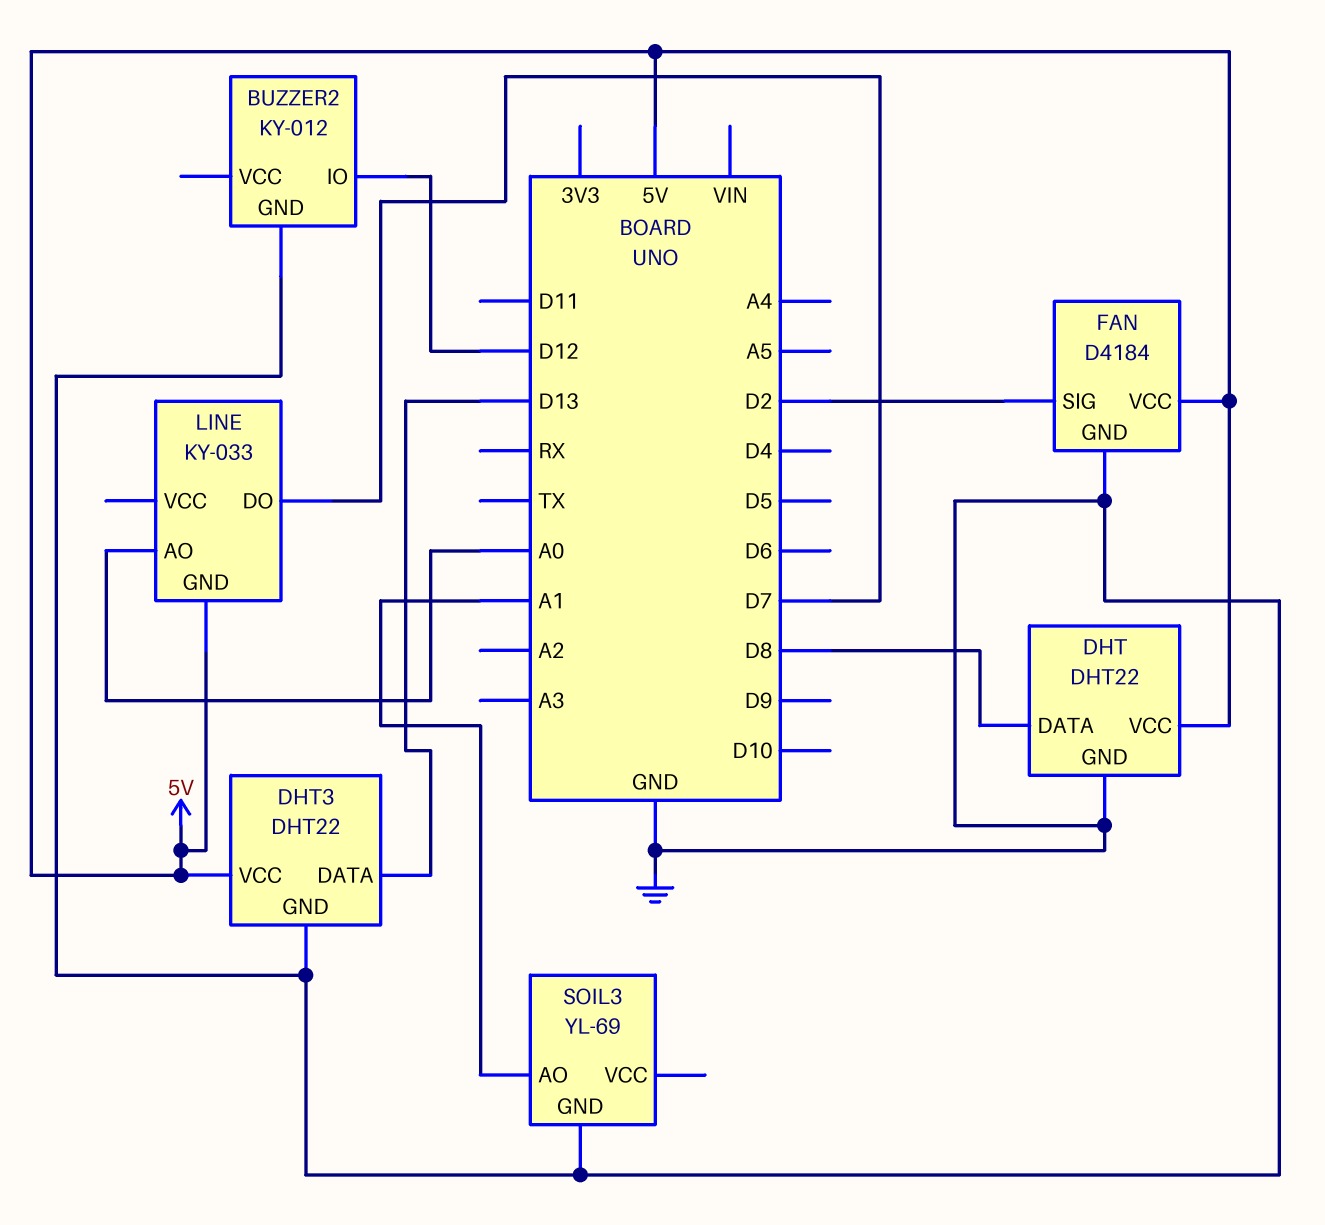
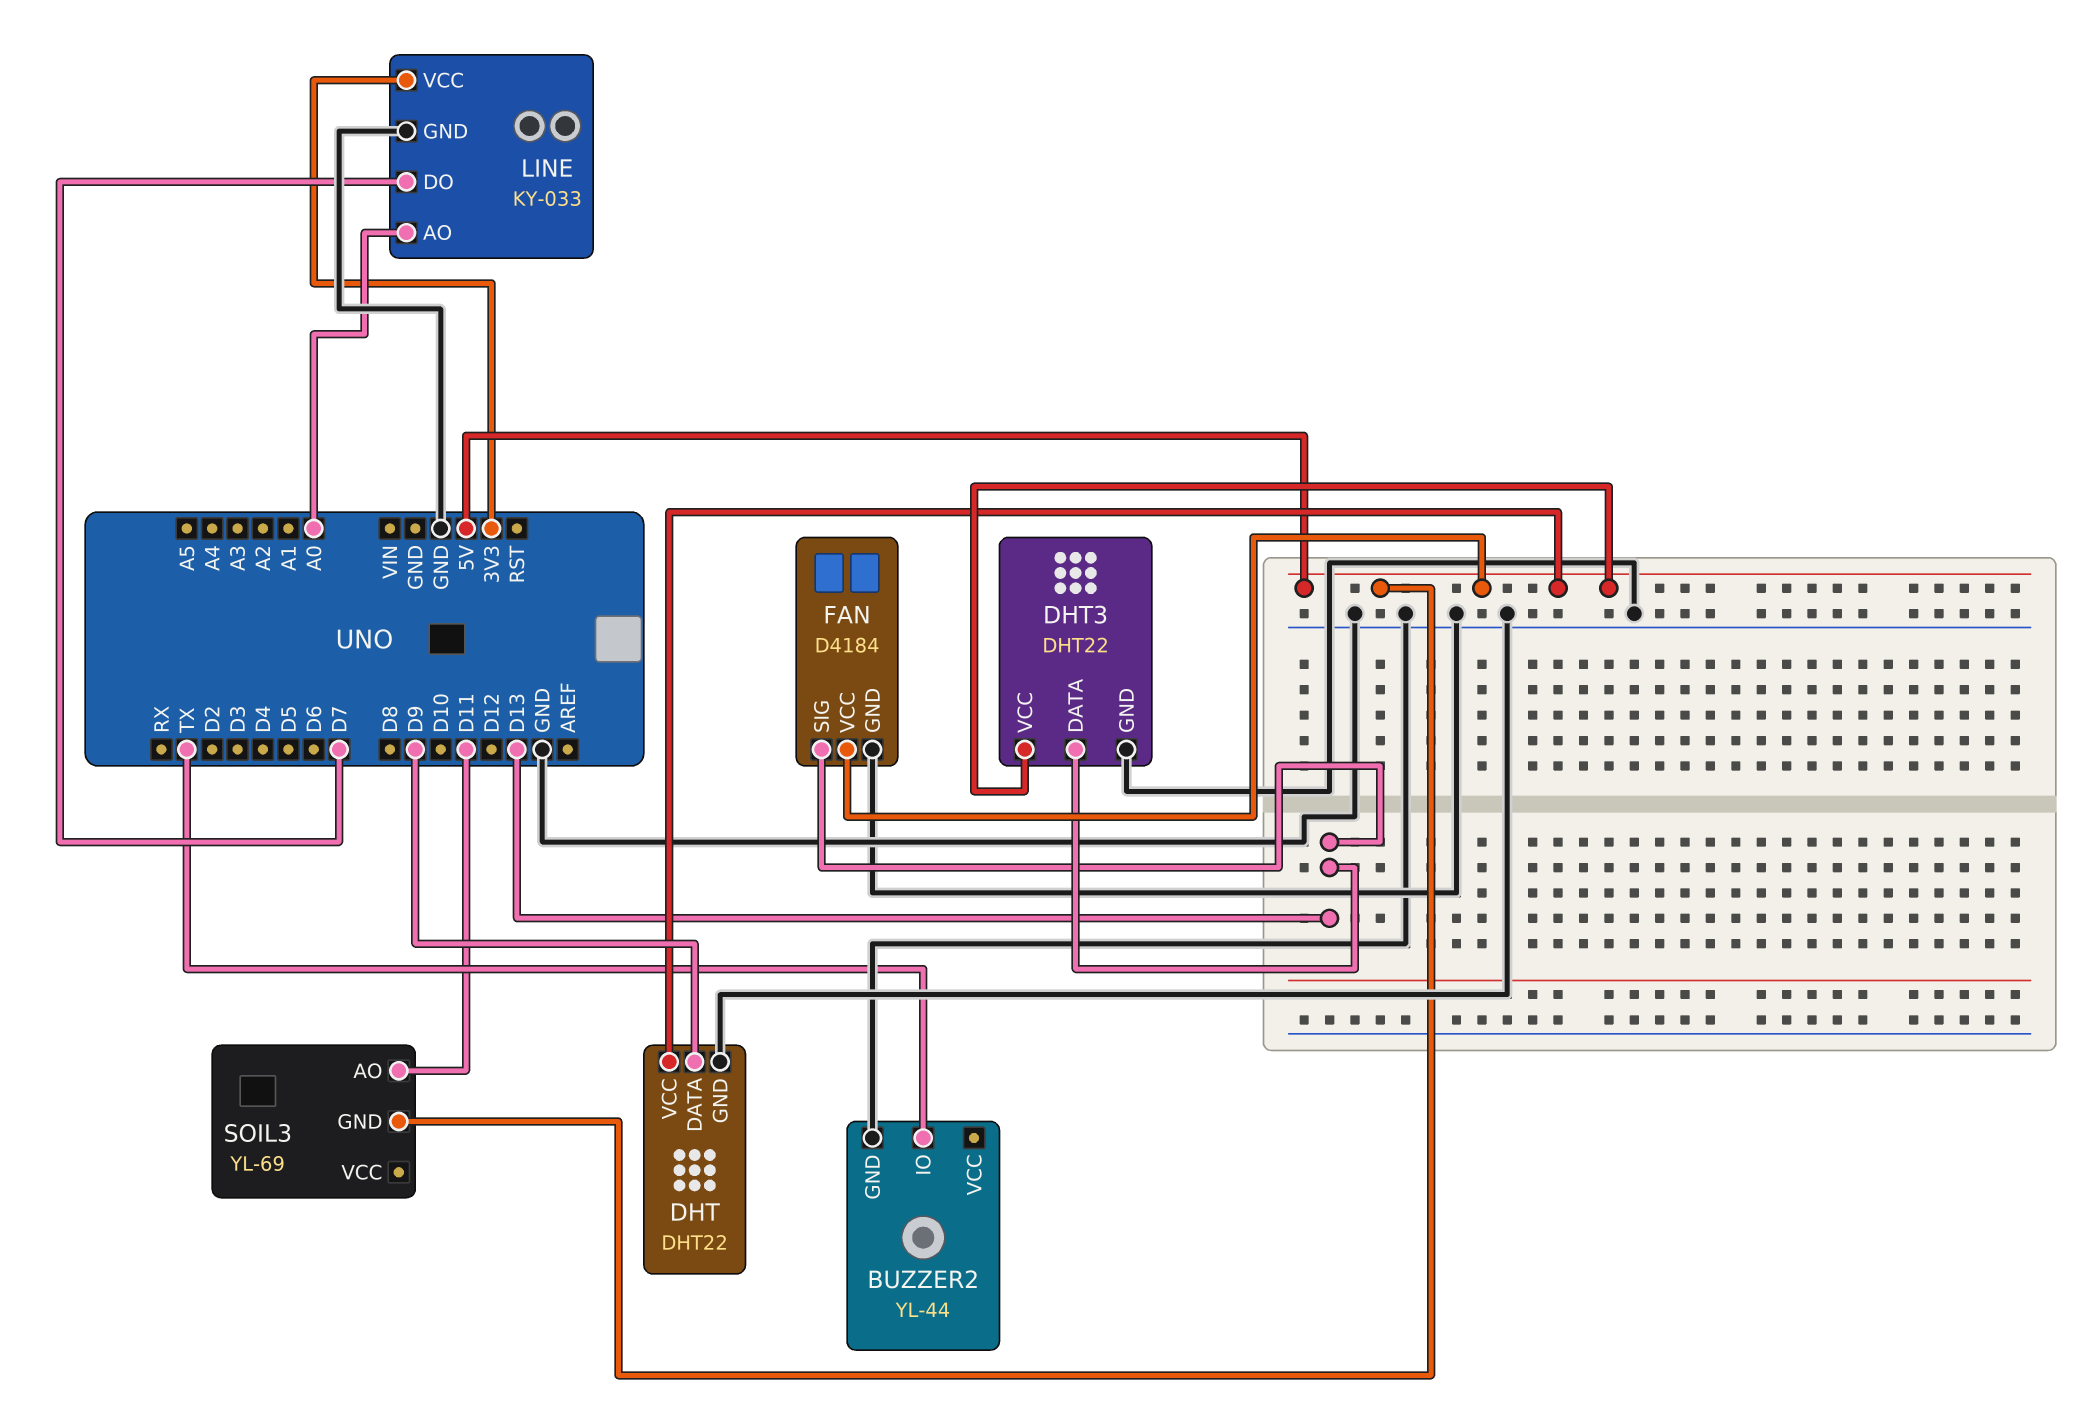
BUZZER2: KY-012 -> YL-44
BUZZER2 pin IO: D12 -> TX
DHT pin DATA: D8 -> D9
FAN pin SIG: D2 -> D13
LINE pin GND: 5V -> GND
LINE pin VCC: none -> 3V3
SOIL3 pin AO: A1 -> D11
SOIL3 pin GND: GND -> 5V

